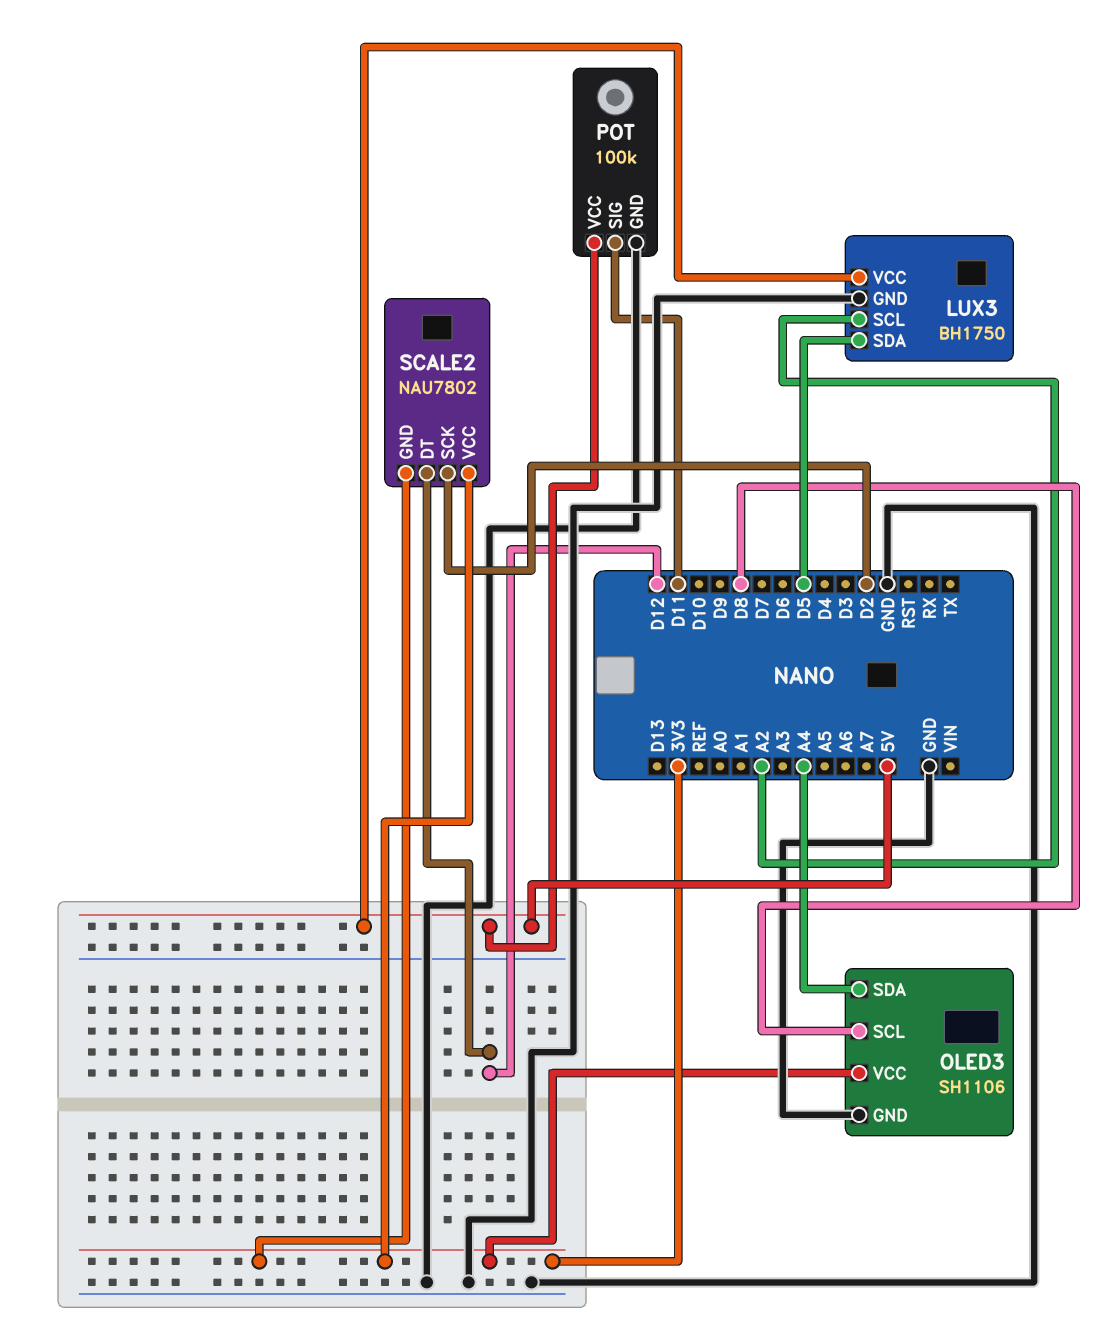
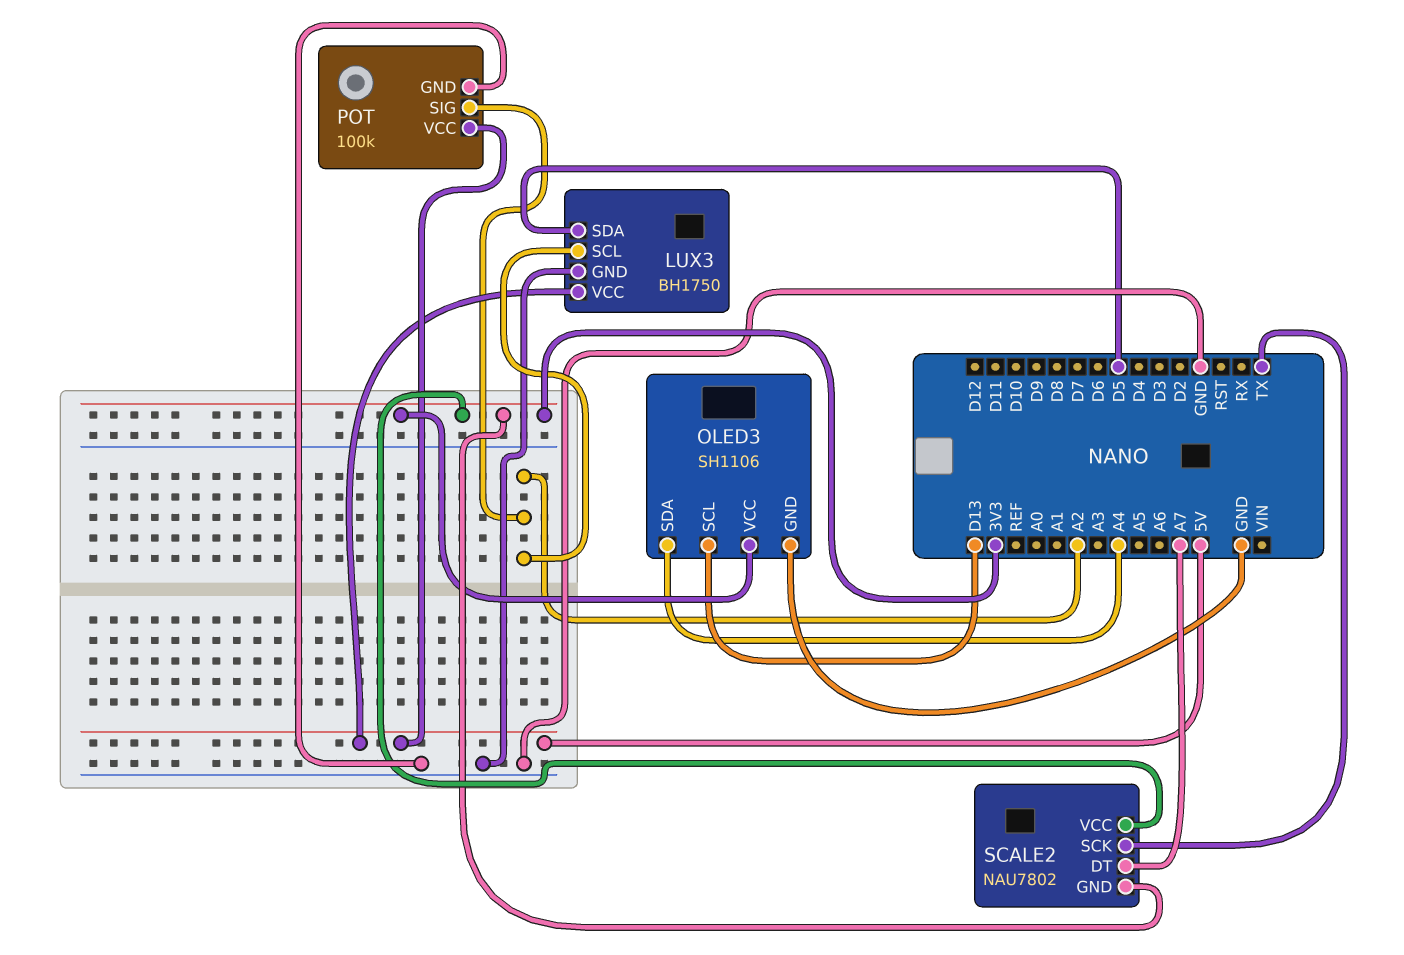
OLED3 pin SCL: D8 -> D13
POT pin SIG: D11 -> A2
SCALE2 pin DT: D12 -> A7
SCALE2 pin SCK: D2 -> TX

